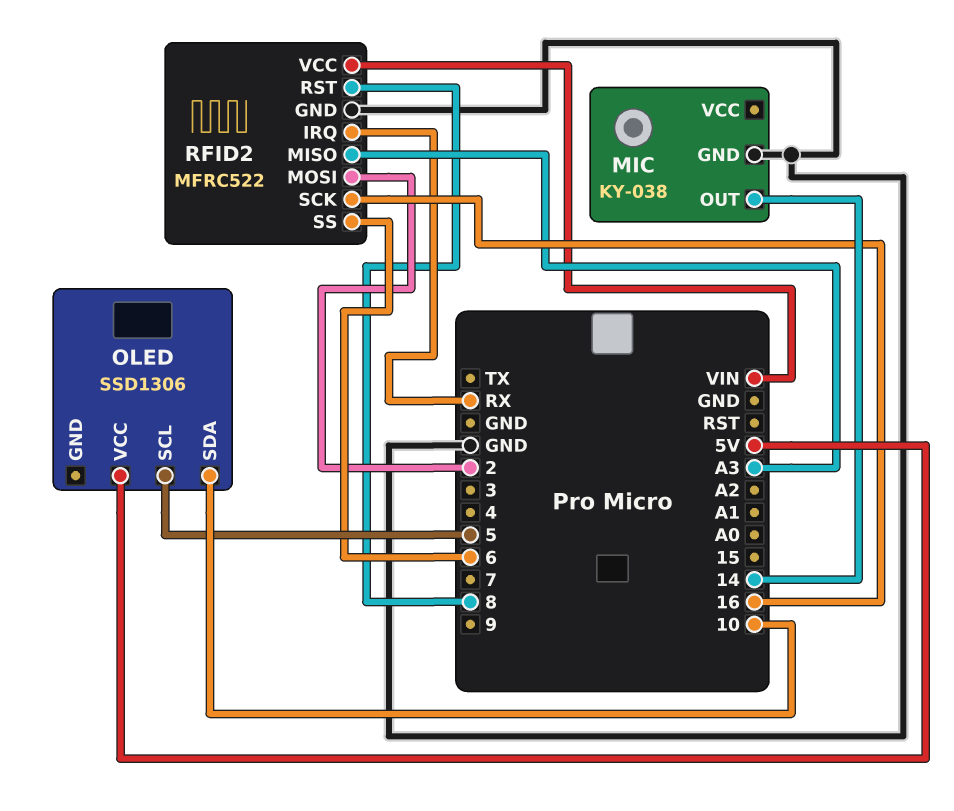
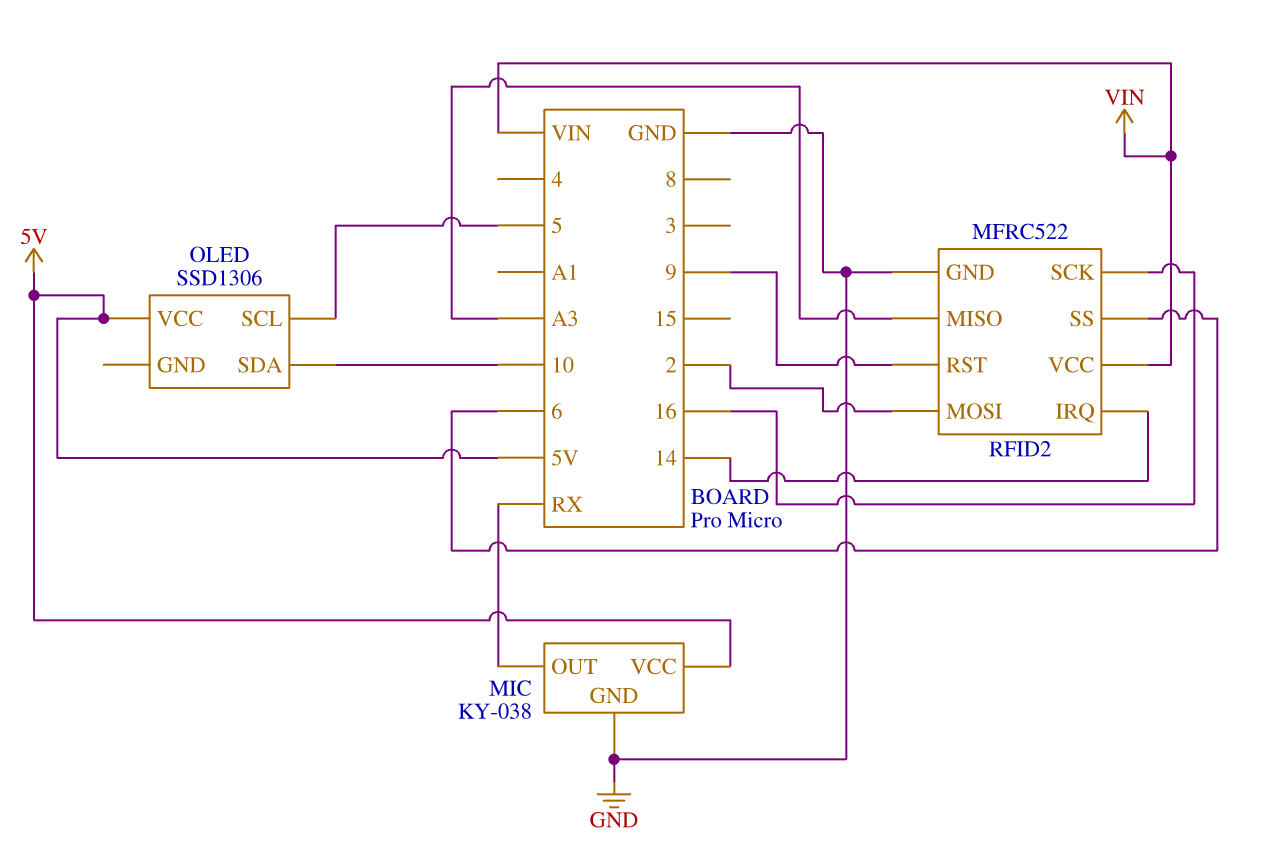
MIC pin OUT: 14 -> RX
MIC pin VCC: none -> 5V
RFID2 pin IRQ: RX -> 14
RFID2 pin RST: 8 -> 9

